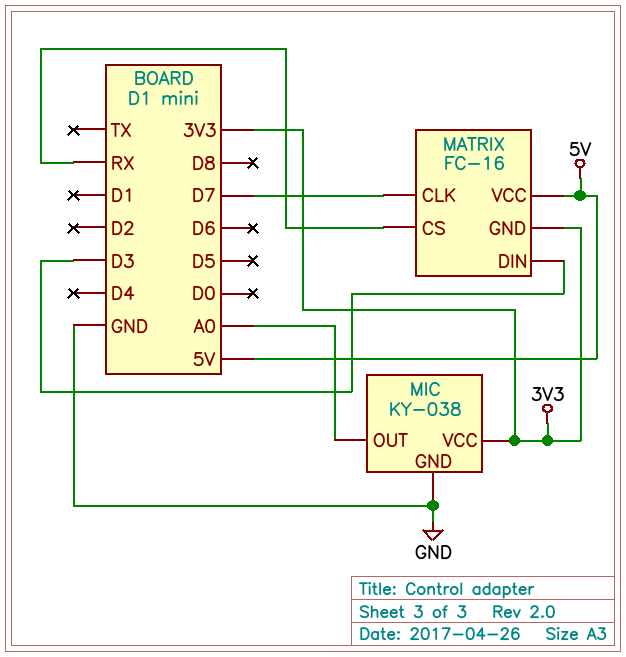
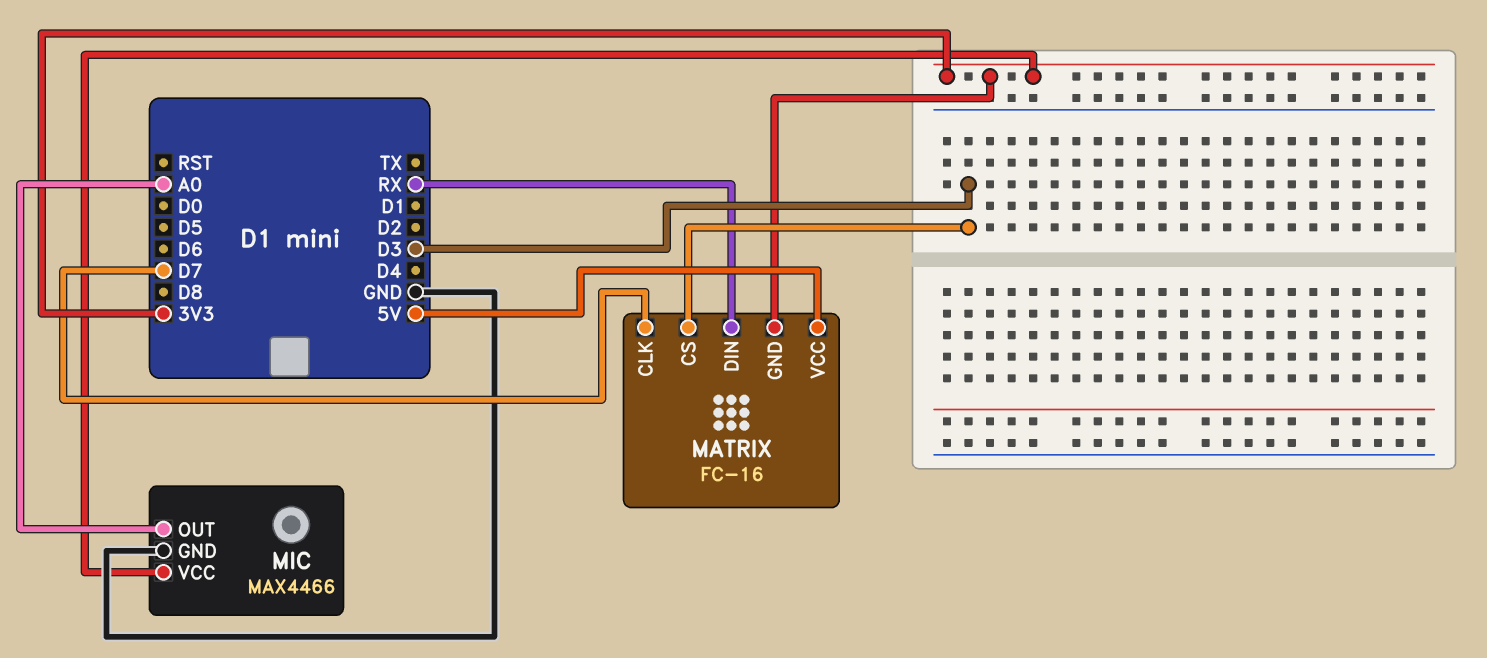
MATRIX pin CS: RX -> D3
MATRIX pin DIN: D3 -> RX
MIC: KY-038 -> MAX4466

